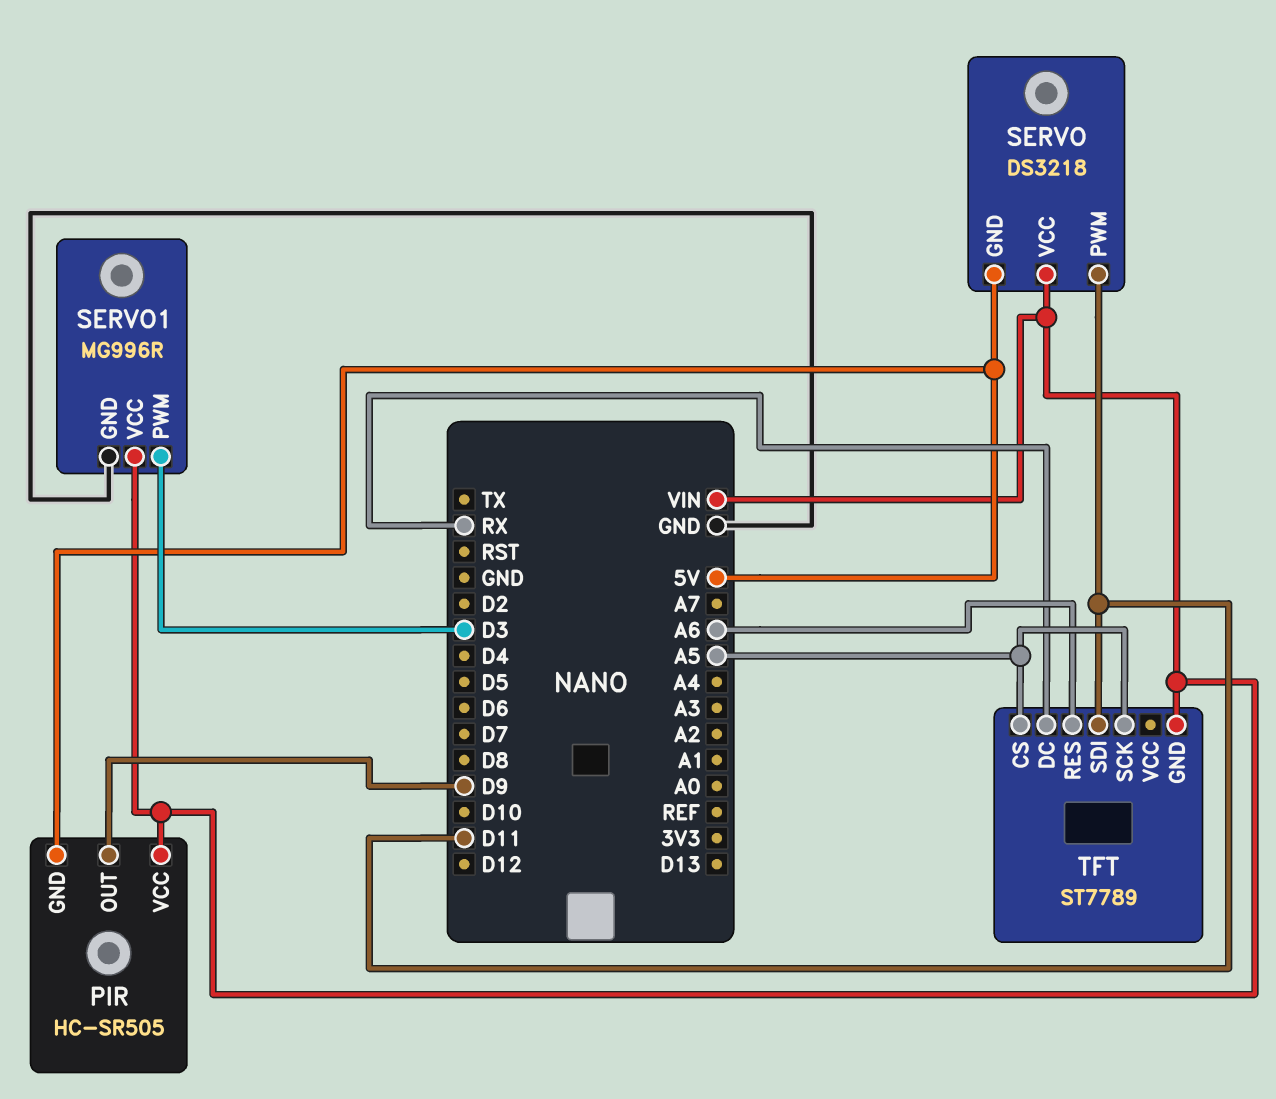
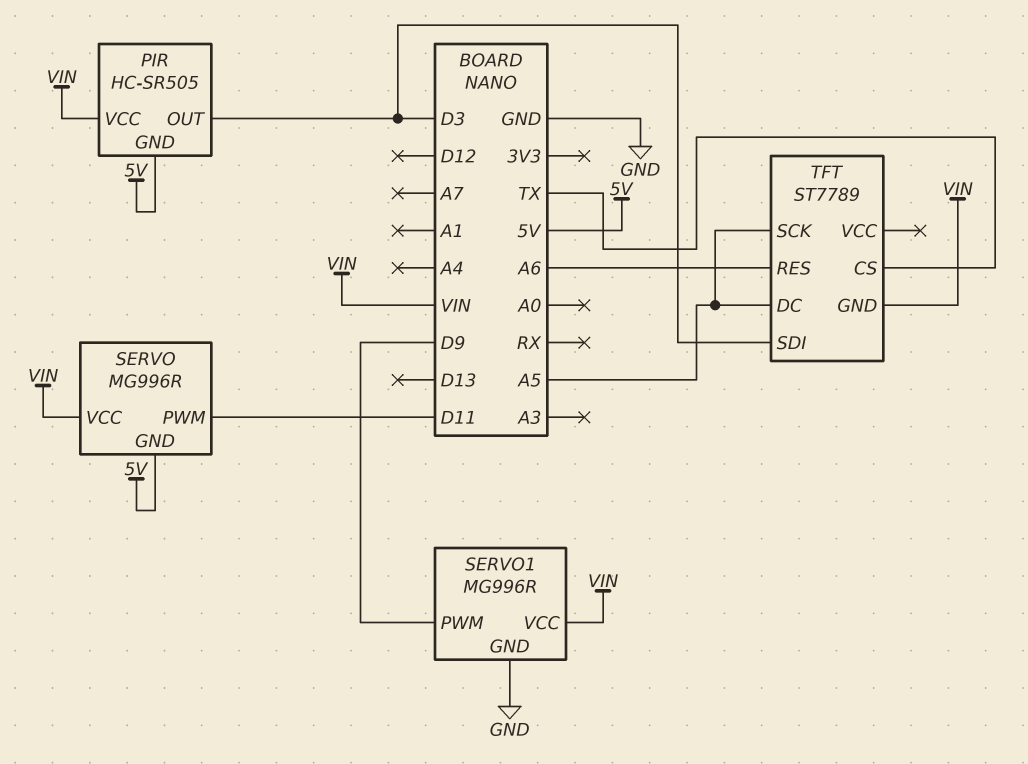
PIR pin OUT: D9 -> D3
SERVO: DS3218 -> MG996R
SERVO1 pin PWM: D3 -> D9
TFT pin CS: A5 -> TX
TFT pin DC: RX -> A5
TFT pin SDI: D11 -> D3

